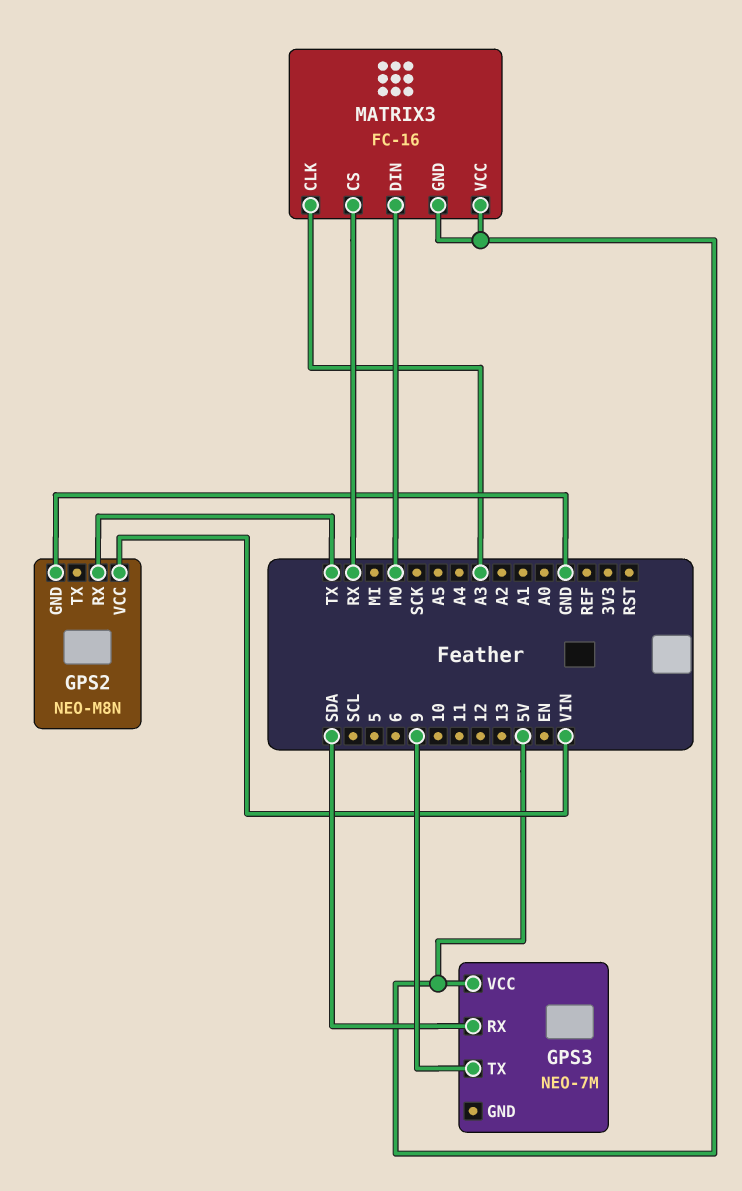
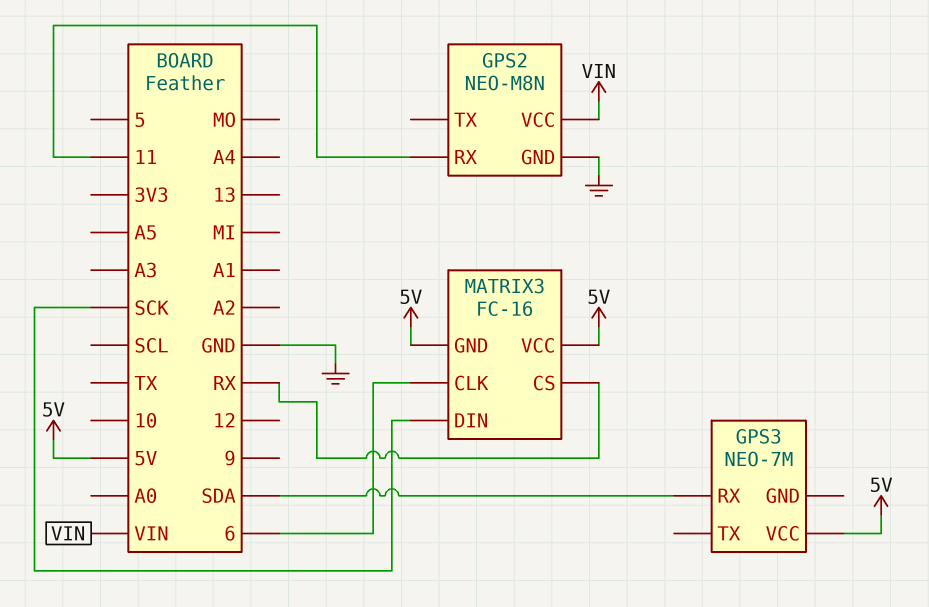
GPS2 pin RX: TX -> 11
GPS3 pin TX: 9 -> none
MATRIX3 pin CLK: A3 -> 6
MATRIX3 pin DIN: MO -> SCK

